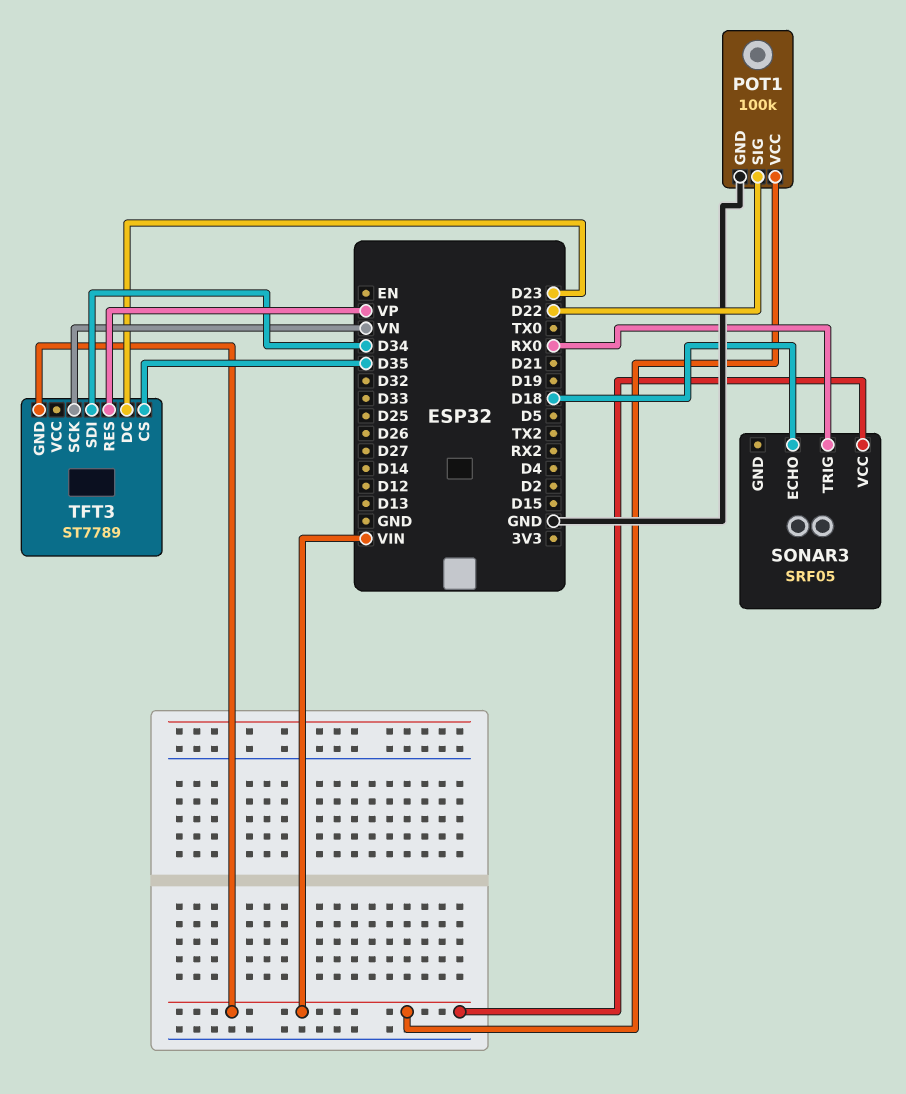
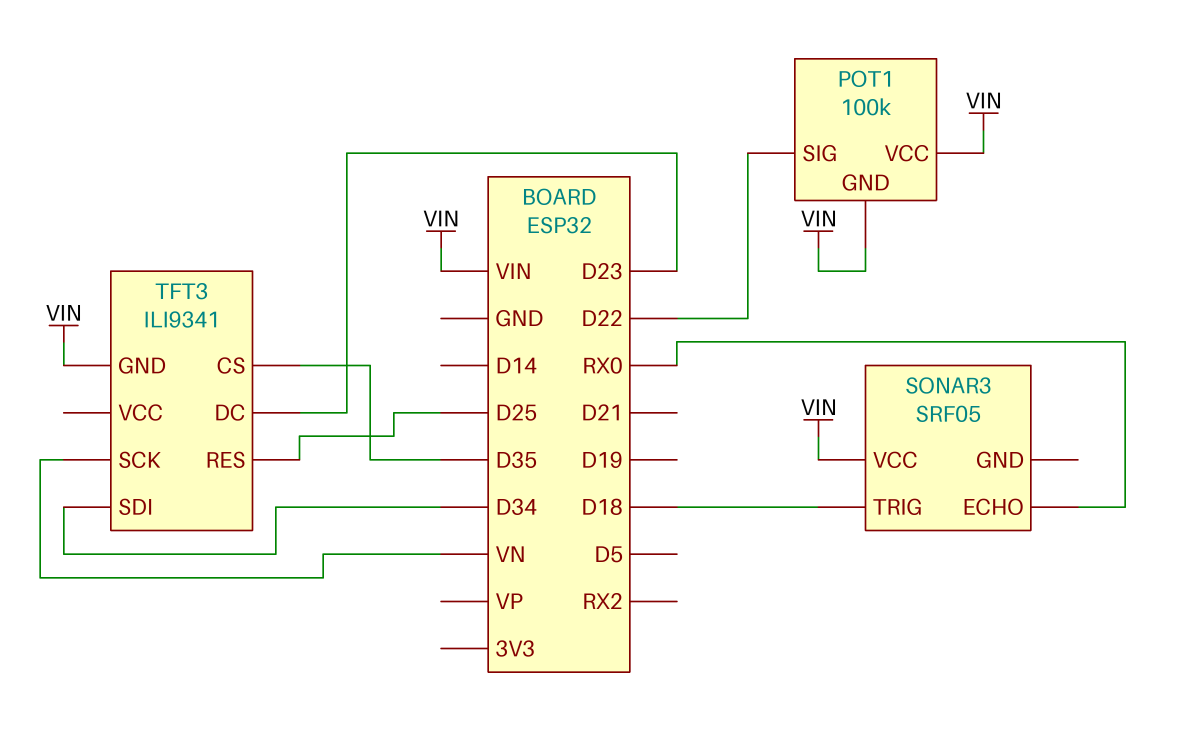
POT1 pin GND: GND -> VIN
SONAR3 pin ECHO: D18 -> RX0
SONAR3 pin TRIG: RX0 -> D18
TFT3: ST7789 -> ILI9341
TFT3 pin RES: VP -> D25

